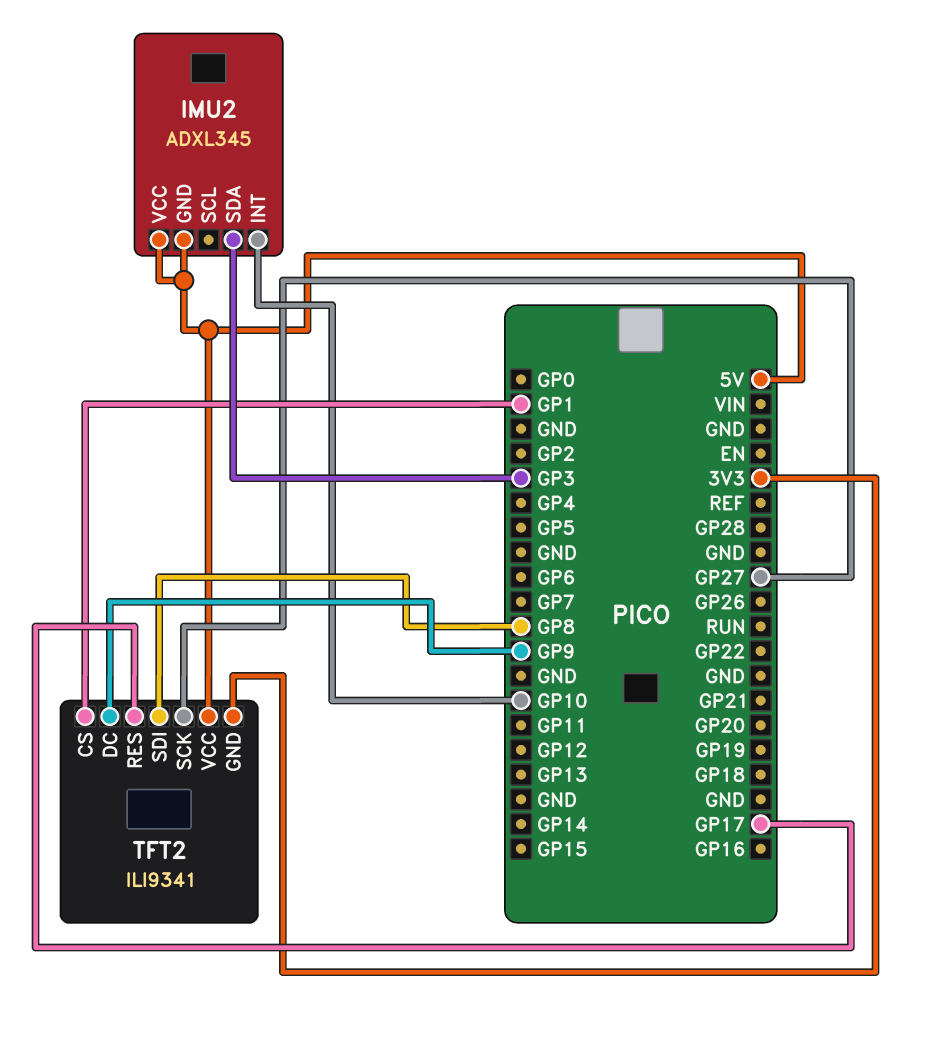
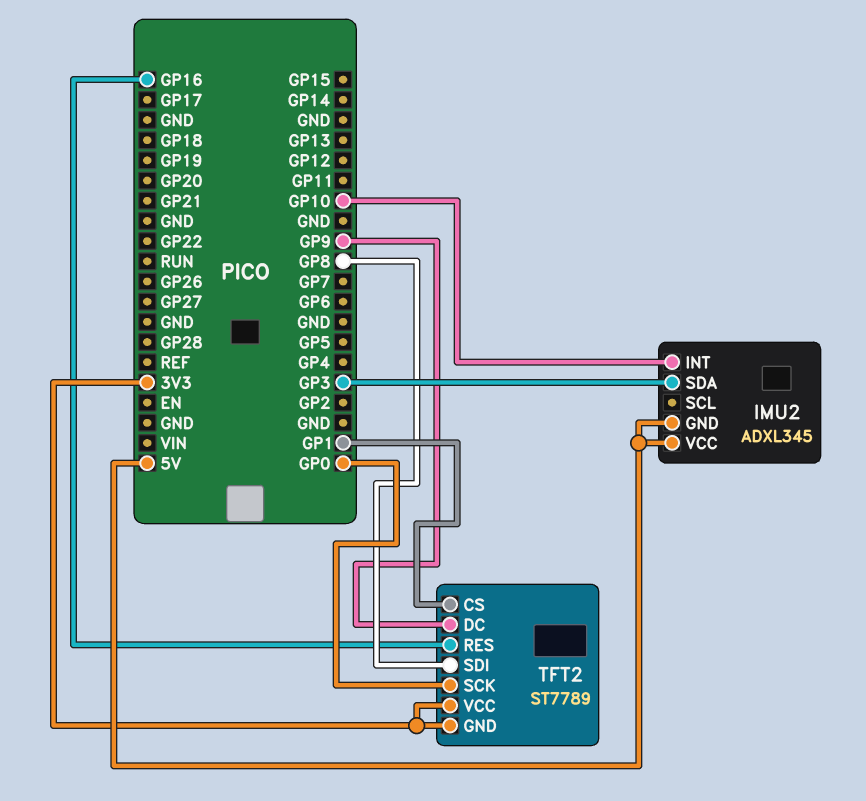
TFT2: ILI9341 -> ST7789
TFT2 pin RES: GP17 -> GP16
TFT2 pin SCK: GP27 -> GP0
TFT2 pin VCC: 5V -> 3V3

